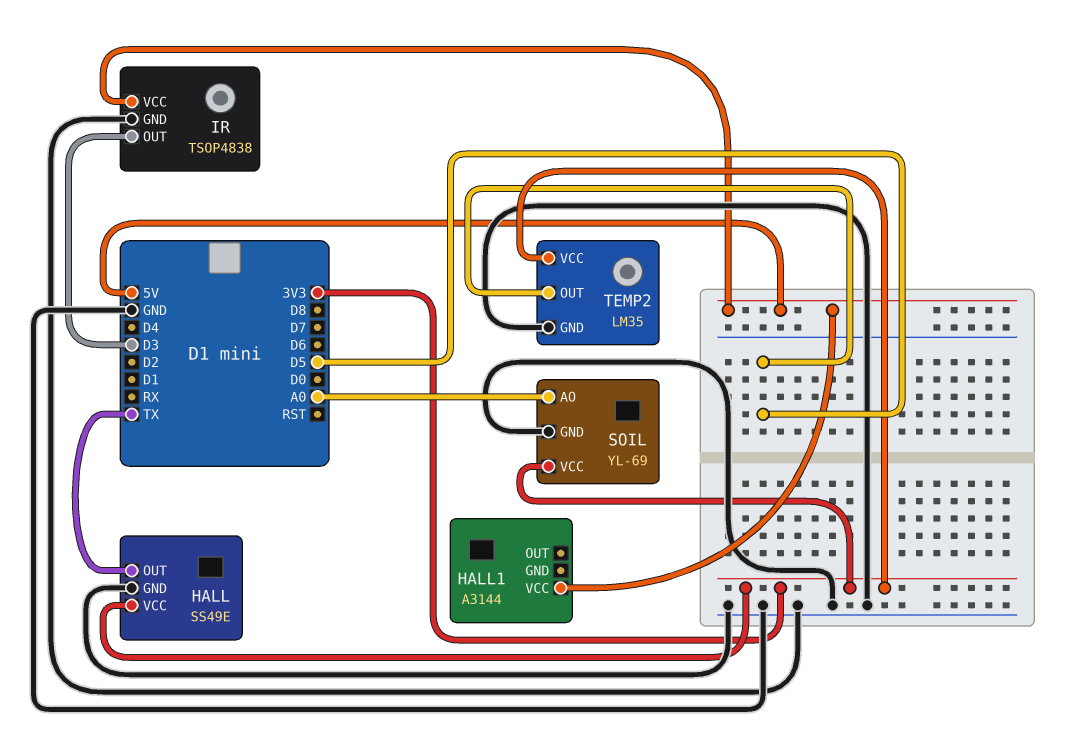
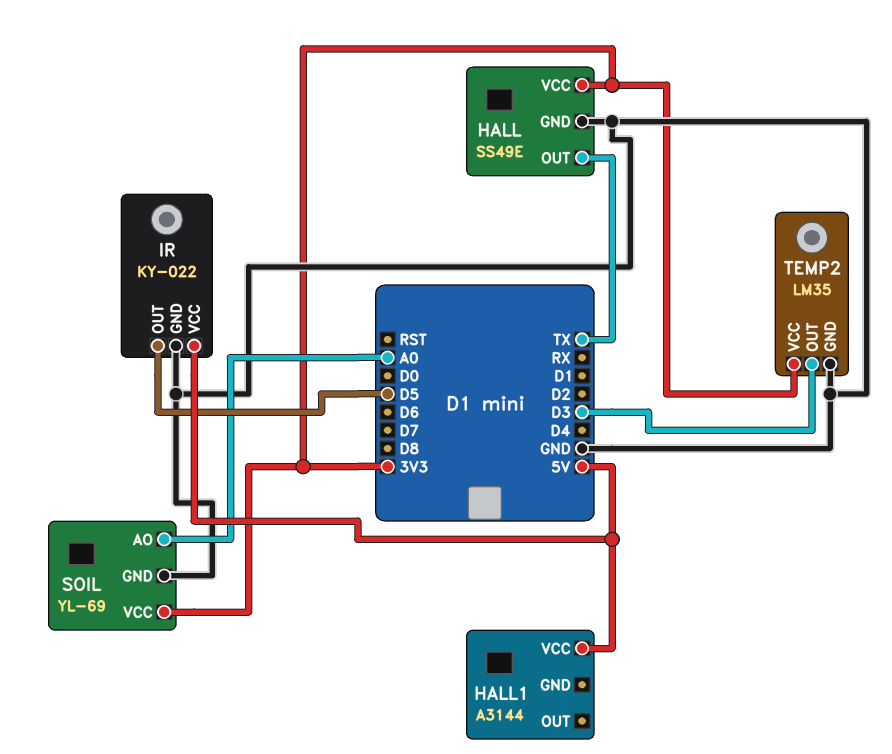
IR: TSOP4838 -> KY-022
IR pin OUT: D3 -> D5
TEMP2 pin OUT: D5 -> D3

